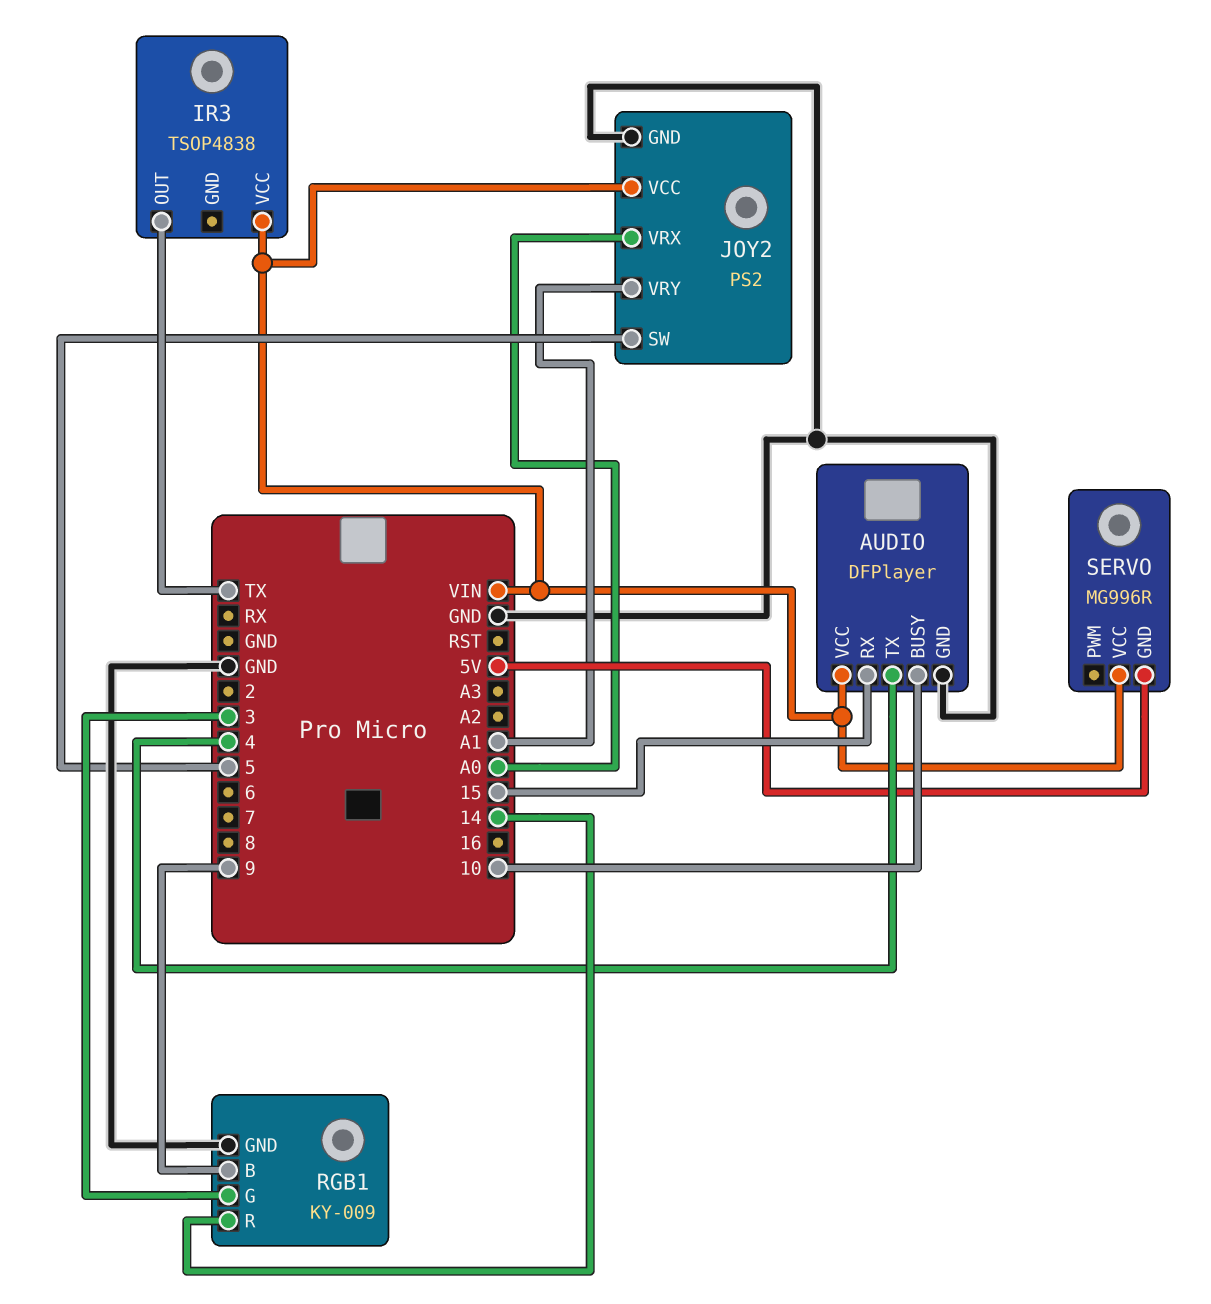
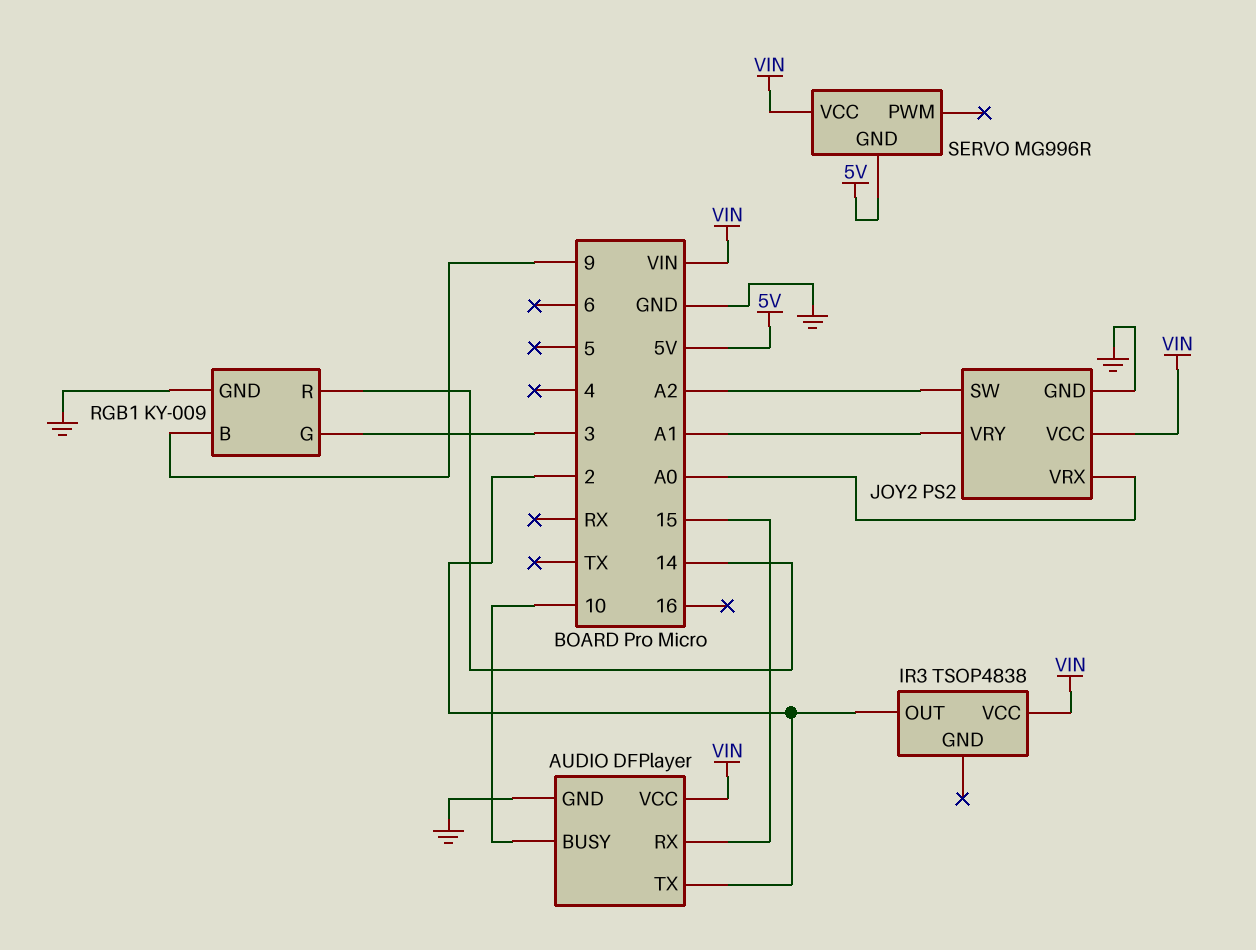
AUDIO pin TX: 4 -> 2
IR3 pin OUT: TX -> 2
JOY2 pin SW: 5 -> A2

